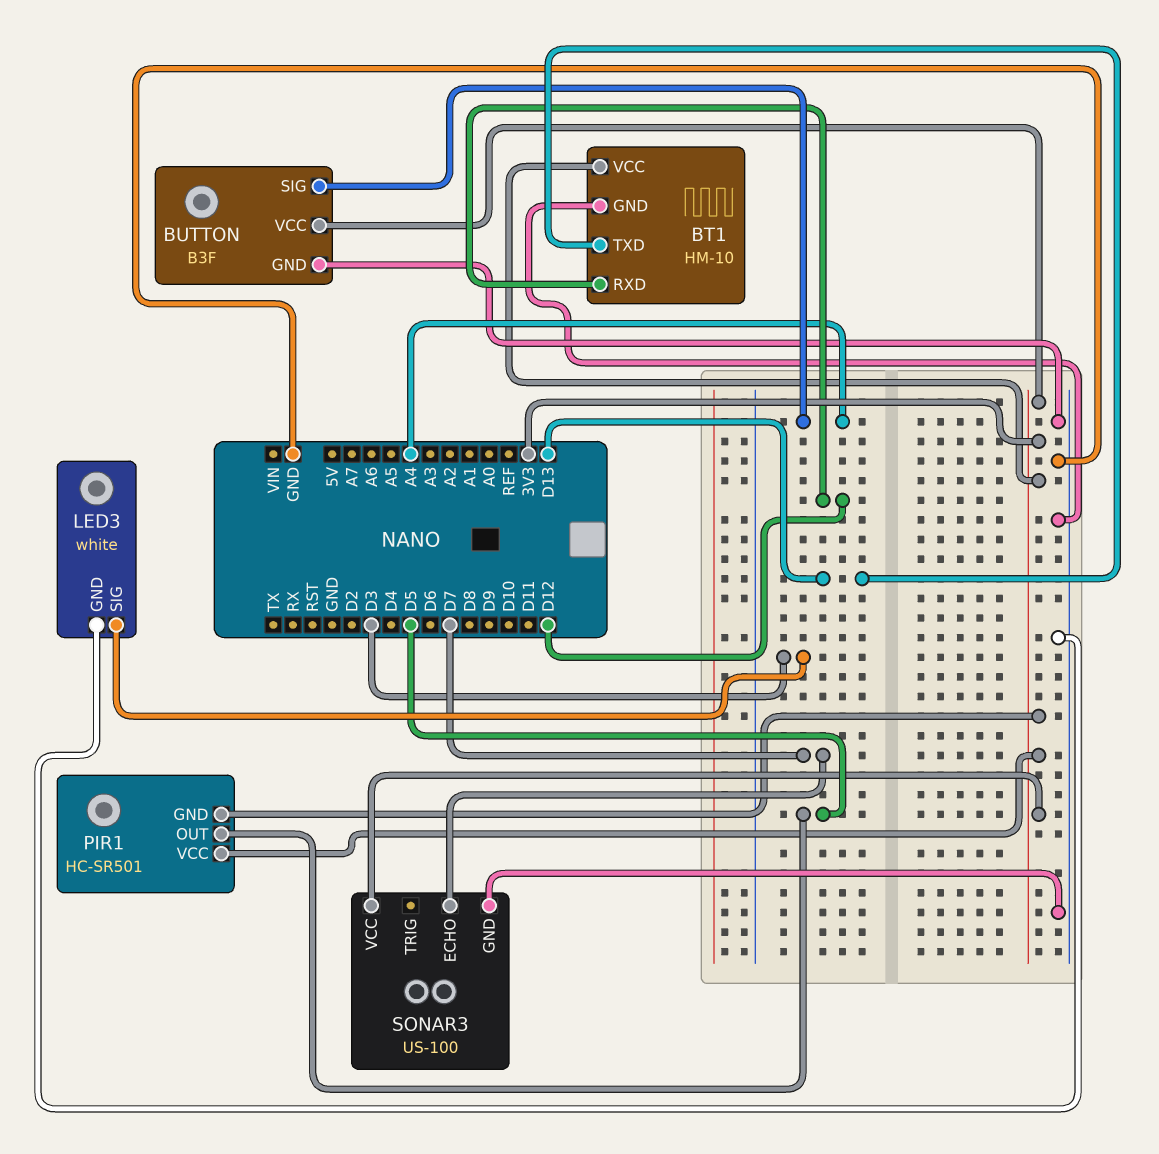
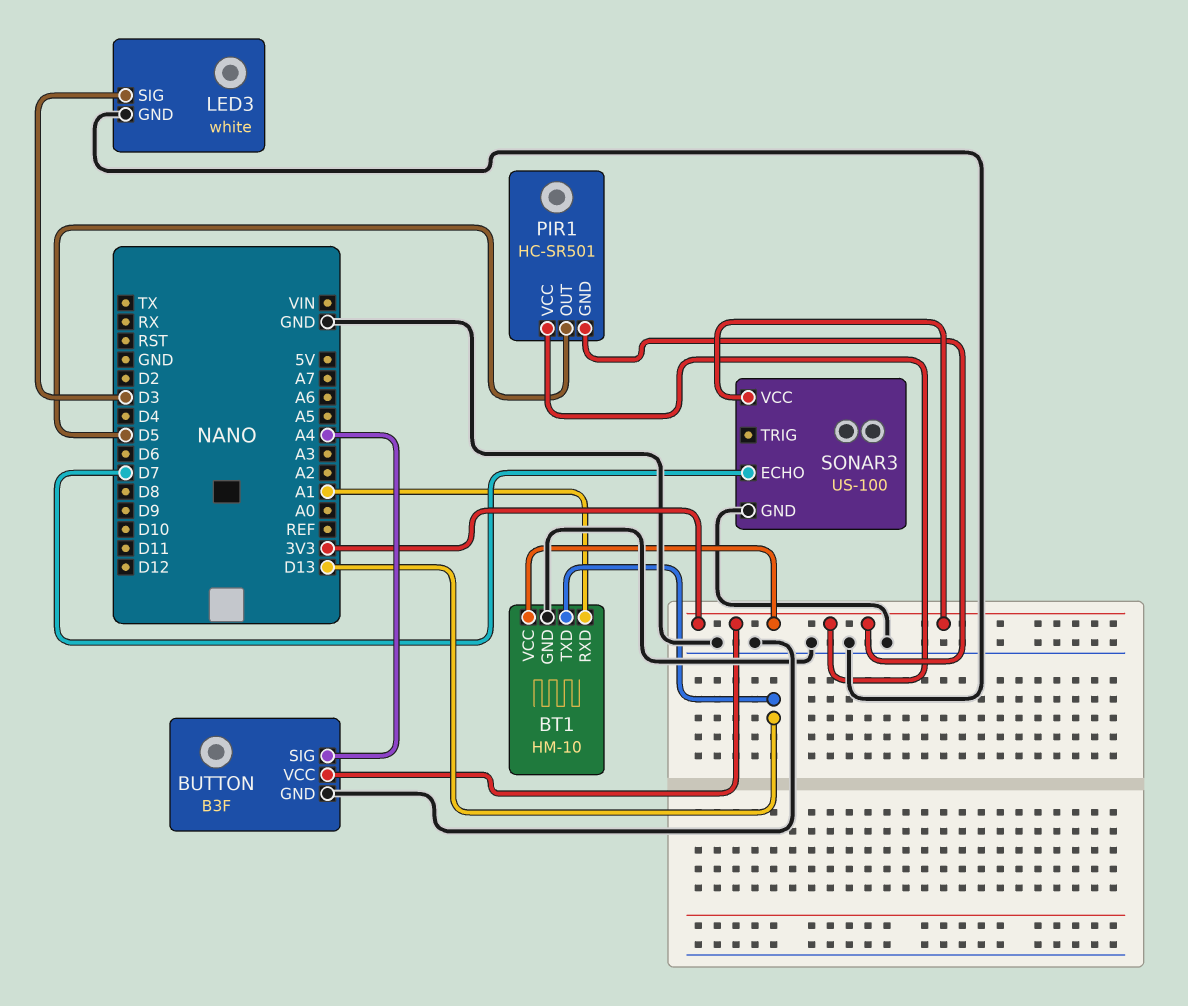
BT1 pin RXD: D12 -> A1

